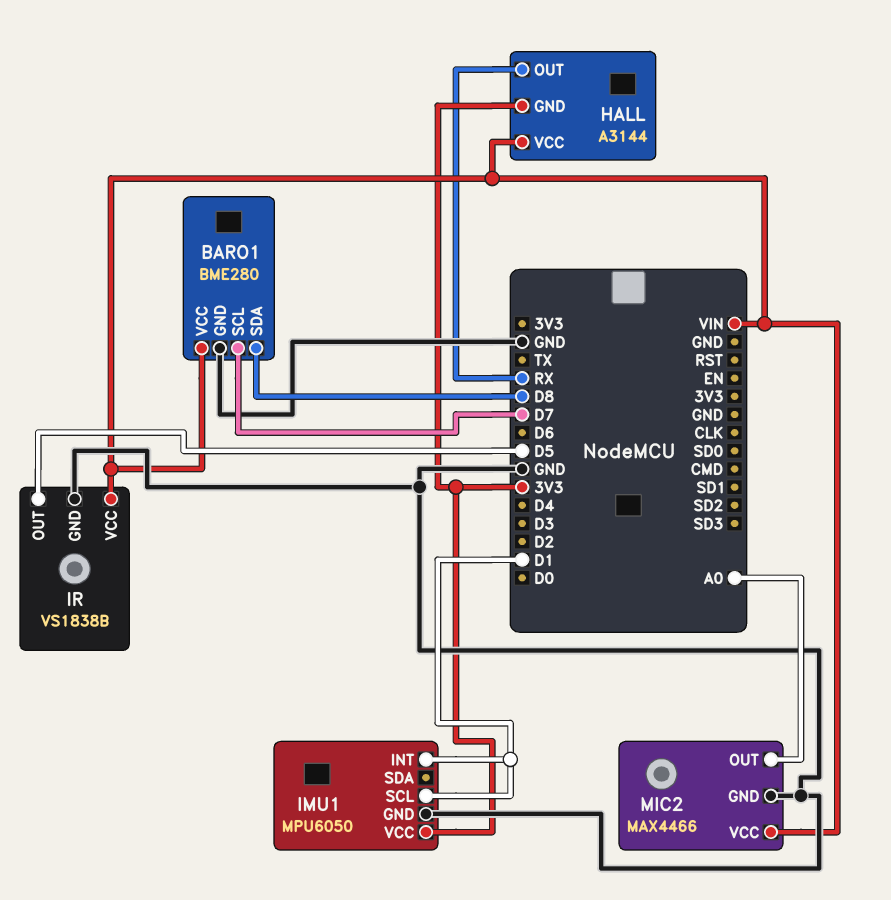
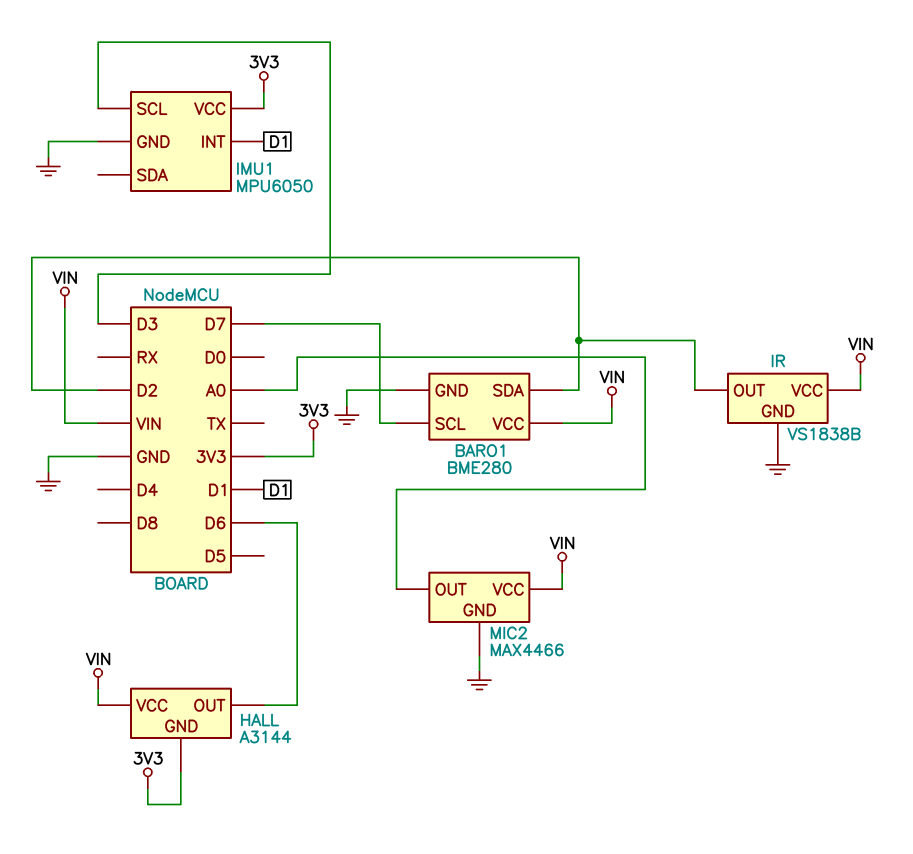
BARO1 pin SDA: D8 -> D2
HALL pin OUT: RX -> D6
IMU1 pin SCL: D1 -> D3
IR pin OUT: D5 -> D2

